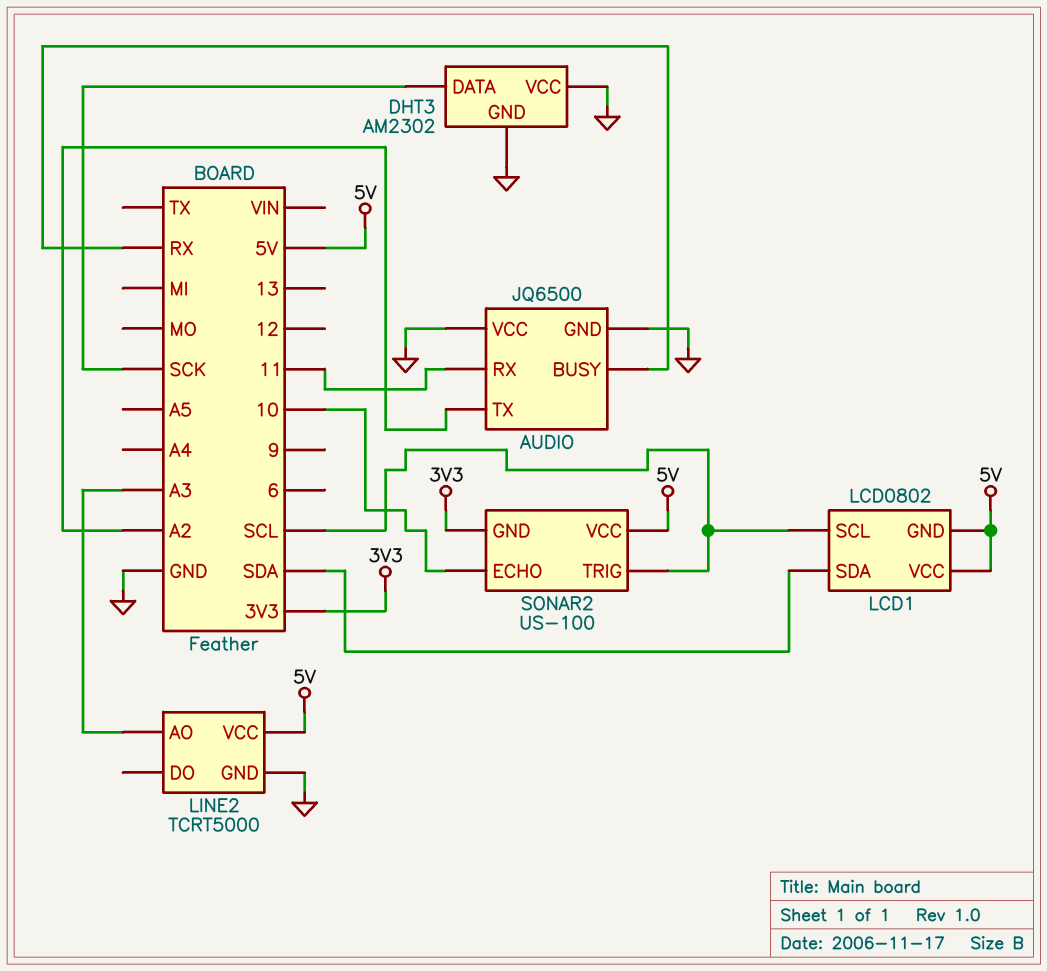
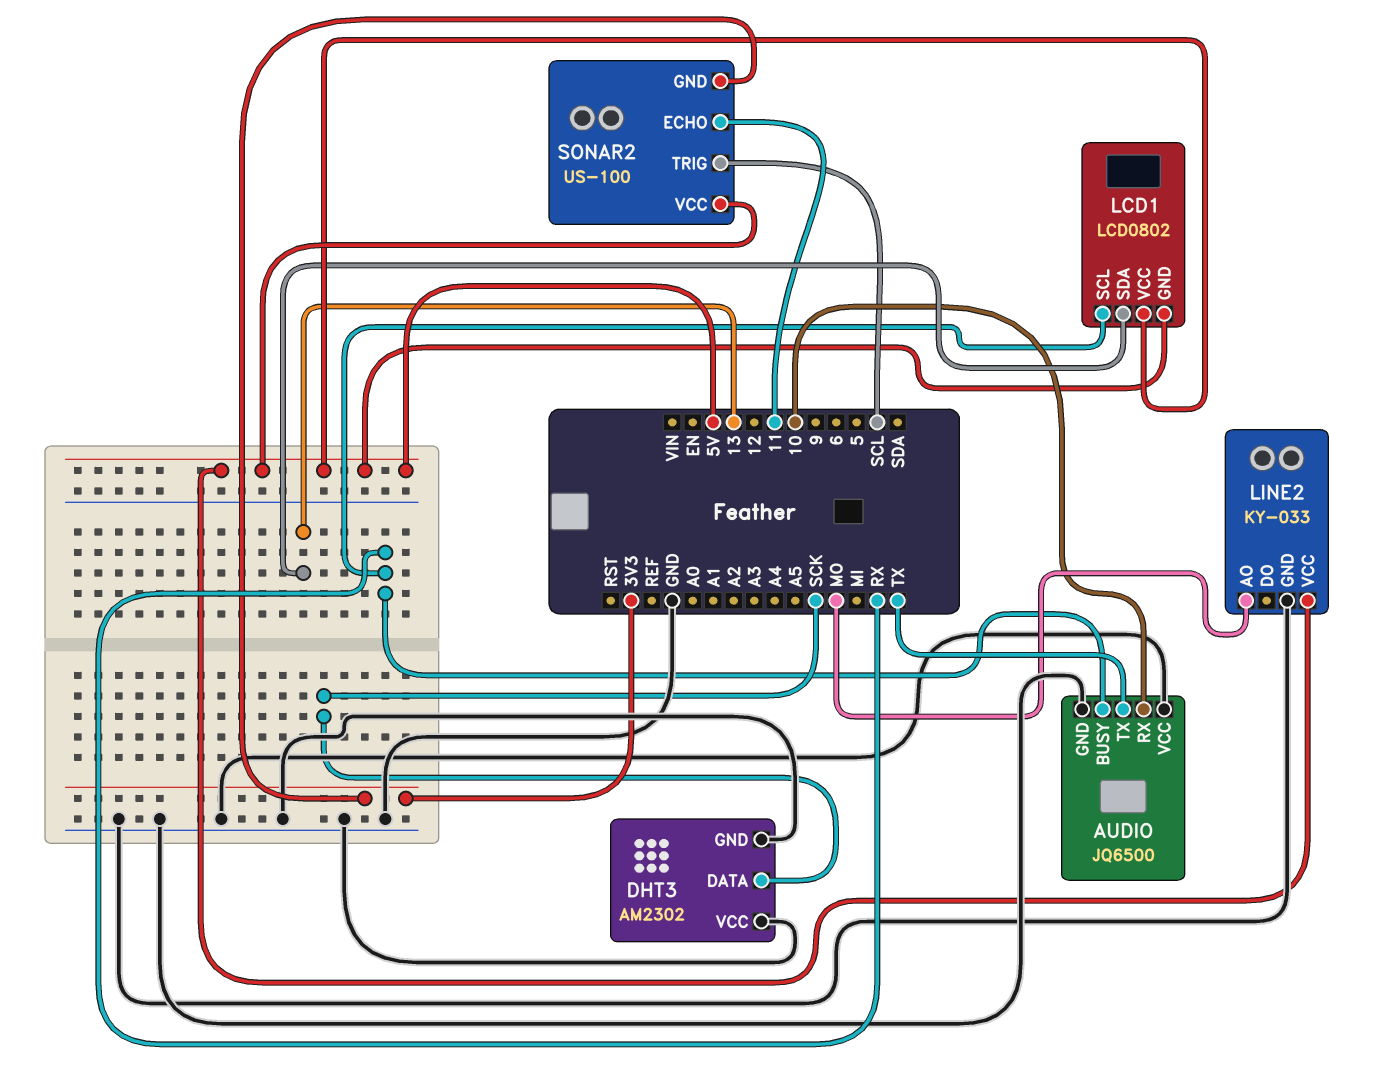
AUDIO pin RX: 11 -> 10
AUDIO pin TX: A2 -> TX
LCD1 pin SCL: SCL -> RX
LCD1 pin SDA: SDA -> 13
LINE2: TCRT5000 -> KY-033
LINE2 pin AO: A3 -> MO
SONAR2 pin ECHO: 10 -> 11

